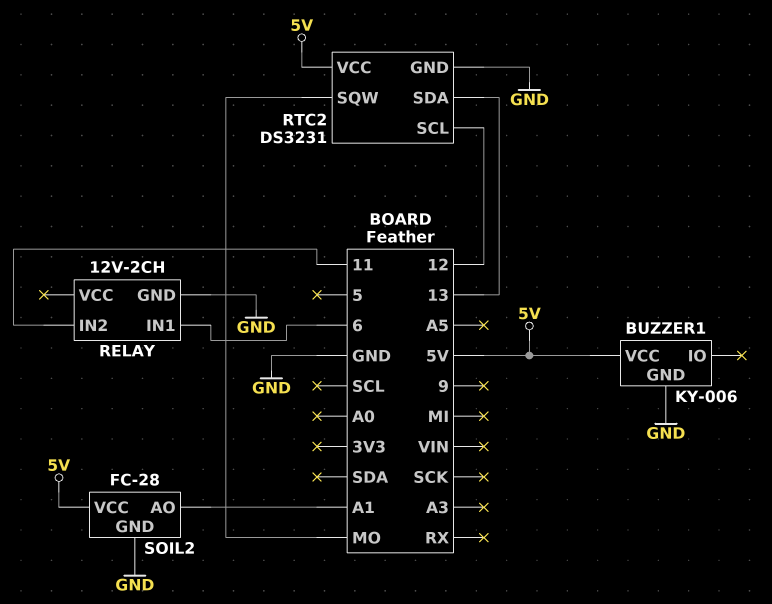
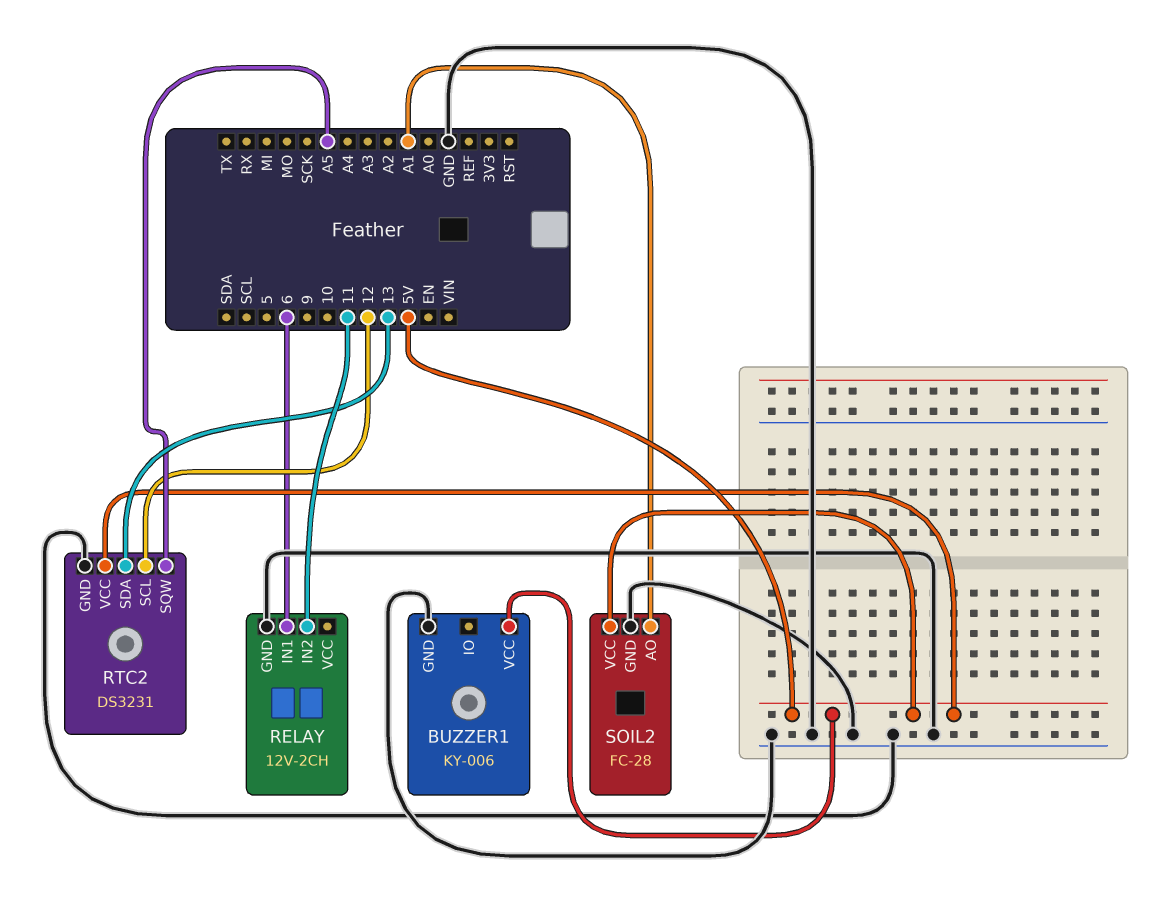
RTC2 pin SQW: MO -> A5

